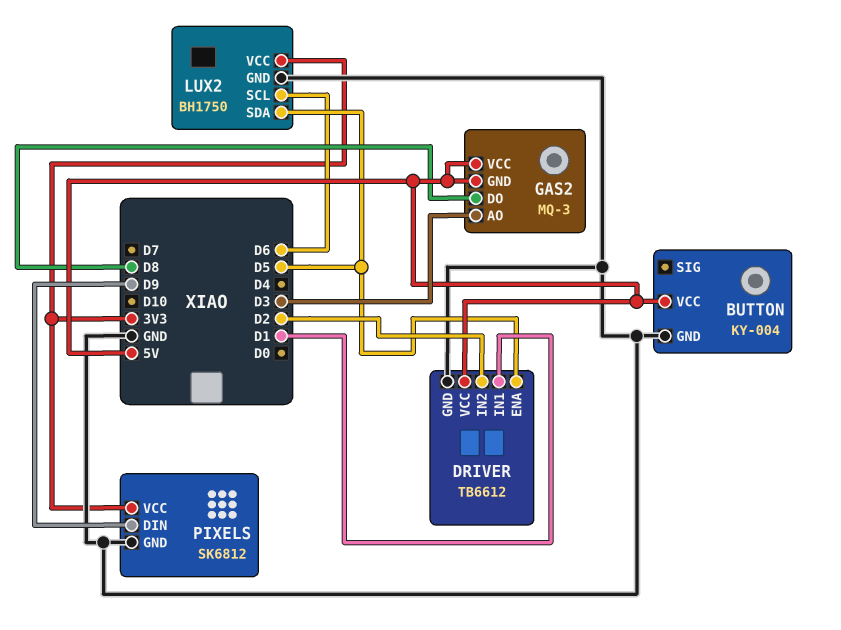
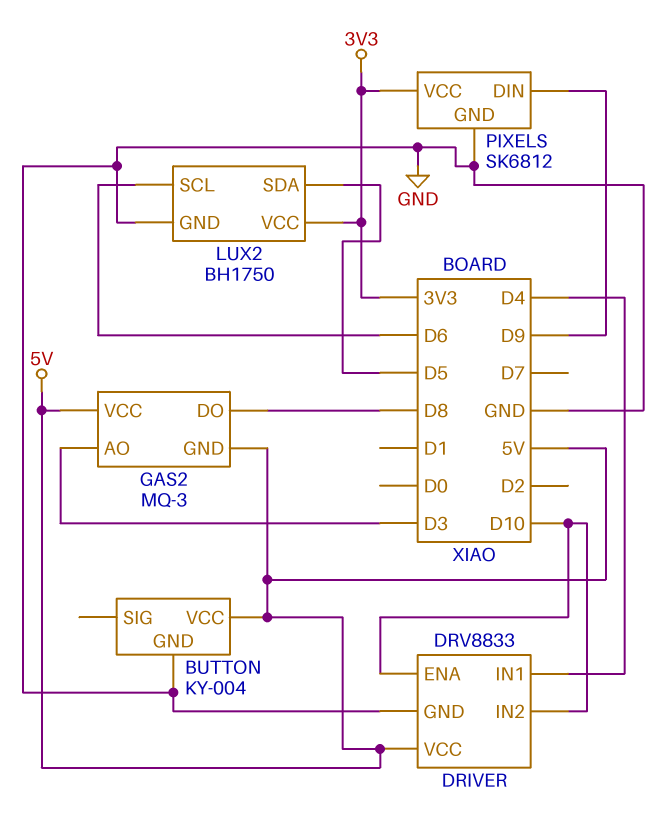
DRIVER: TB6612 -> DRV8833
DRIVER pin ENA: D5 -> D10
DRIVER pin IN1: D1 -> D4
DRIVER pin IN2: D2 -> D10

